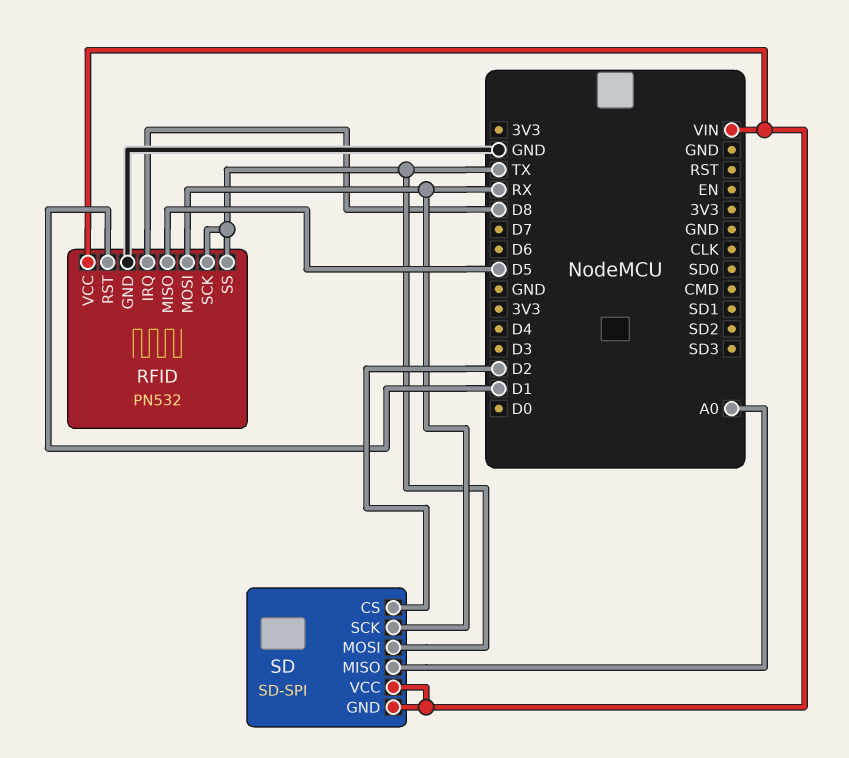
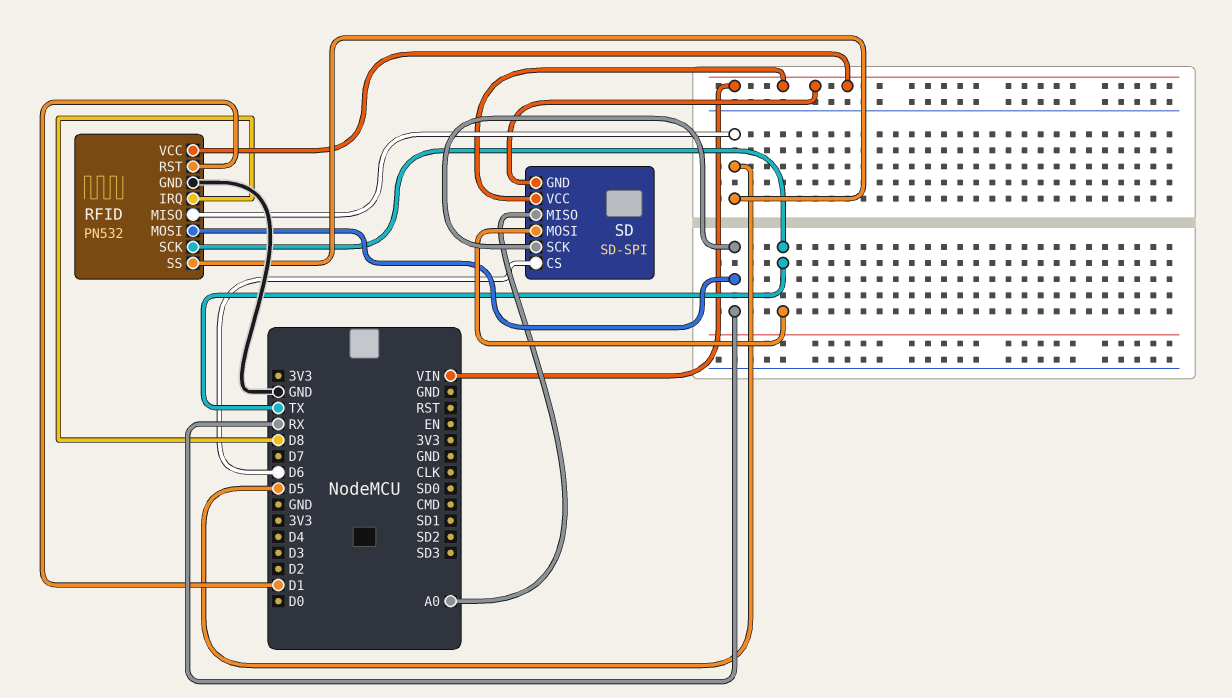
RFID pin SS: TX -> D5
SD pin CS: D2 -> D6

